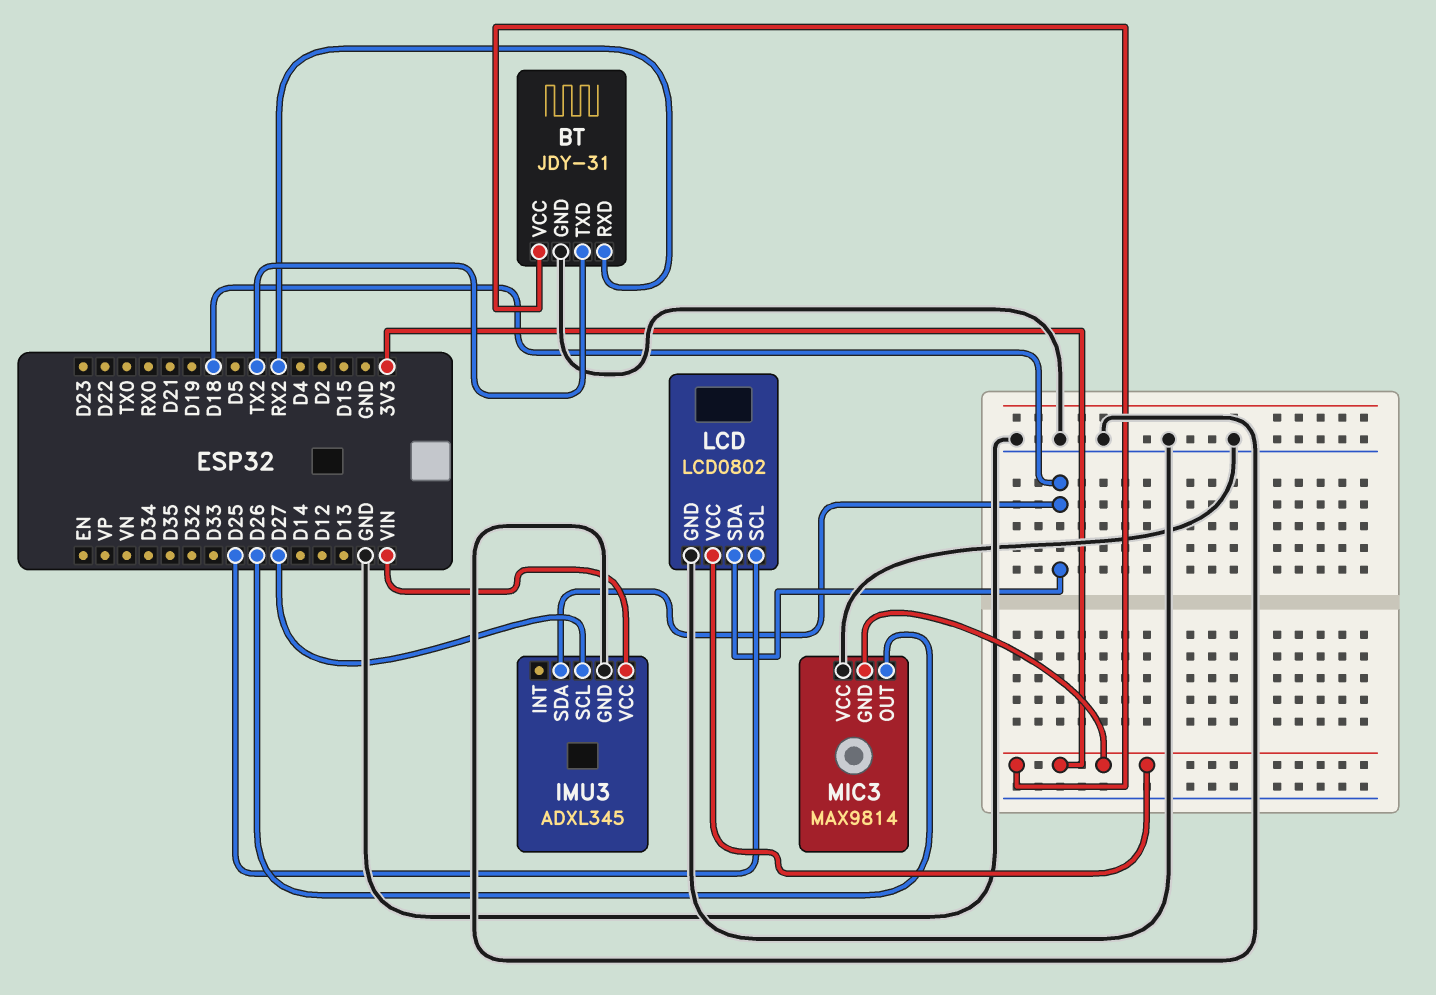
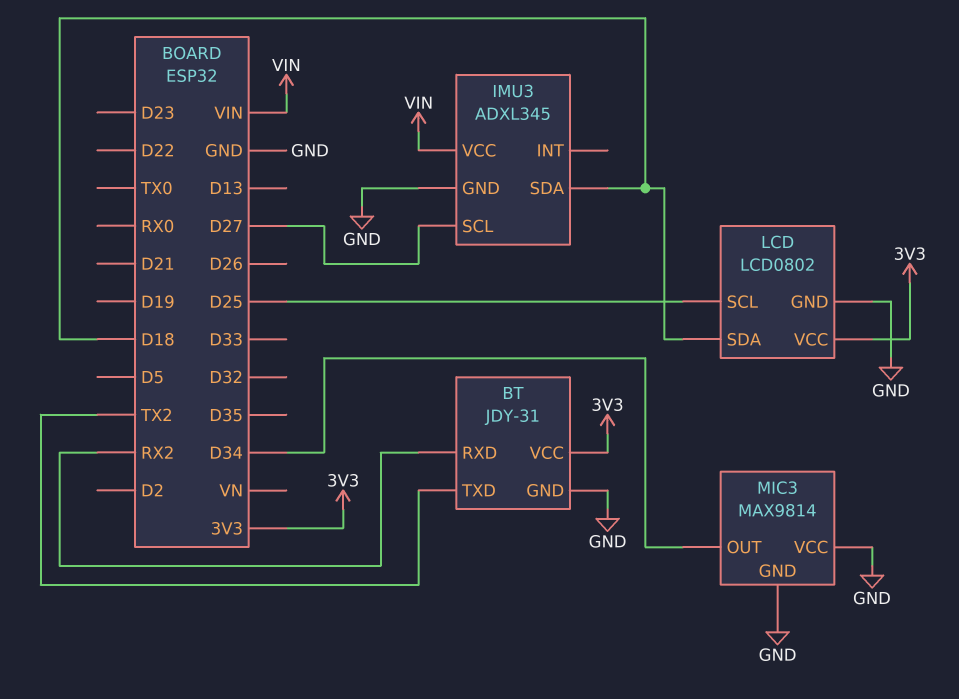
MIC3 pin GND: 3V3 -> GND
MIC3 pin OUT: D26 -> D34

